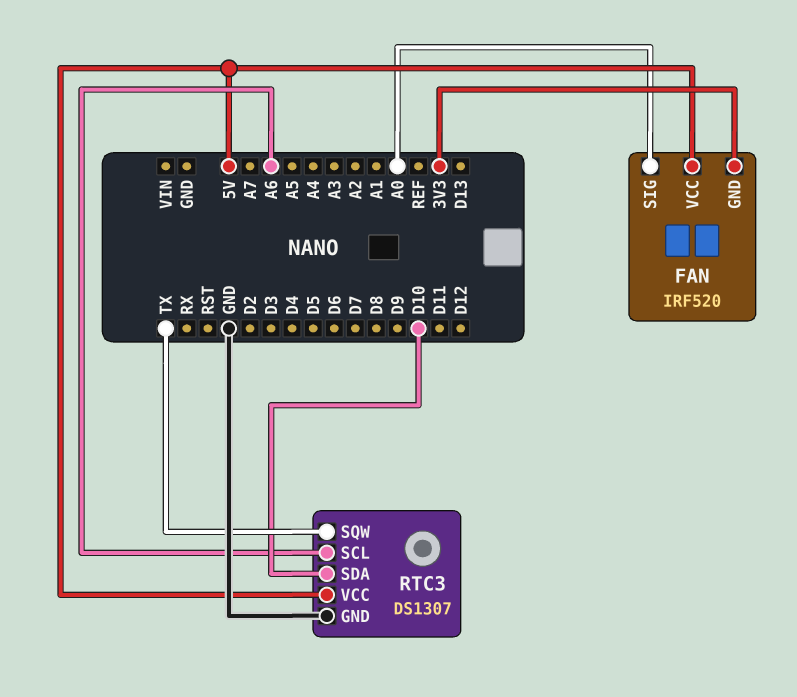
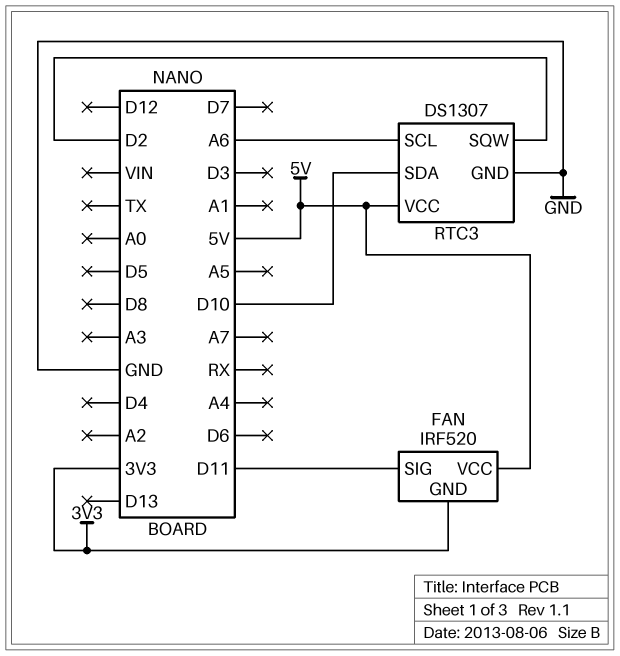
FAN pin SIG: A0 -> D11
RTC3 pin SQW: TX -> D2

